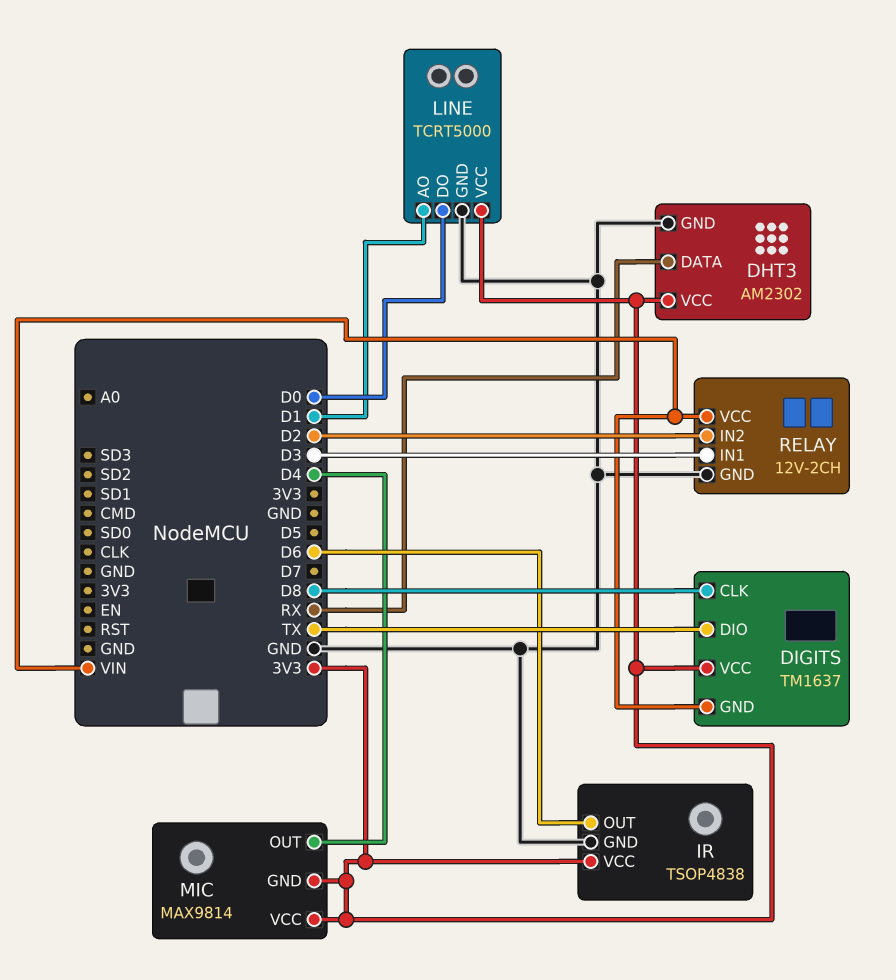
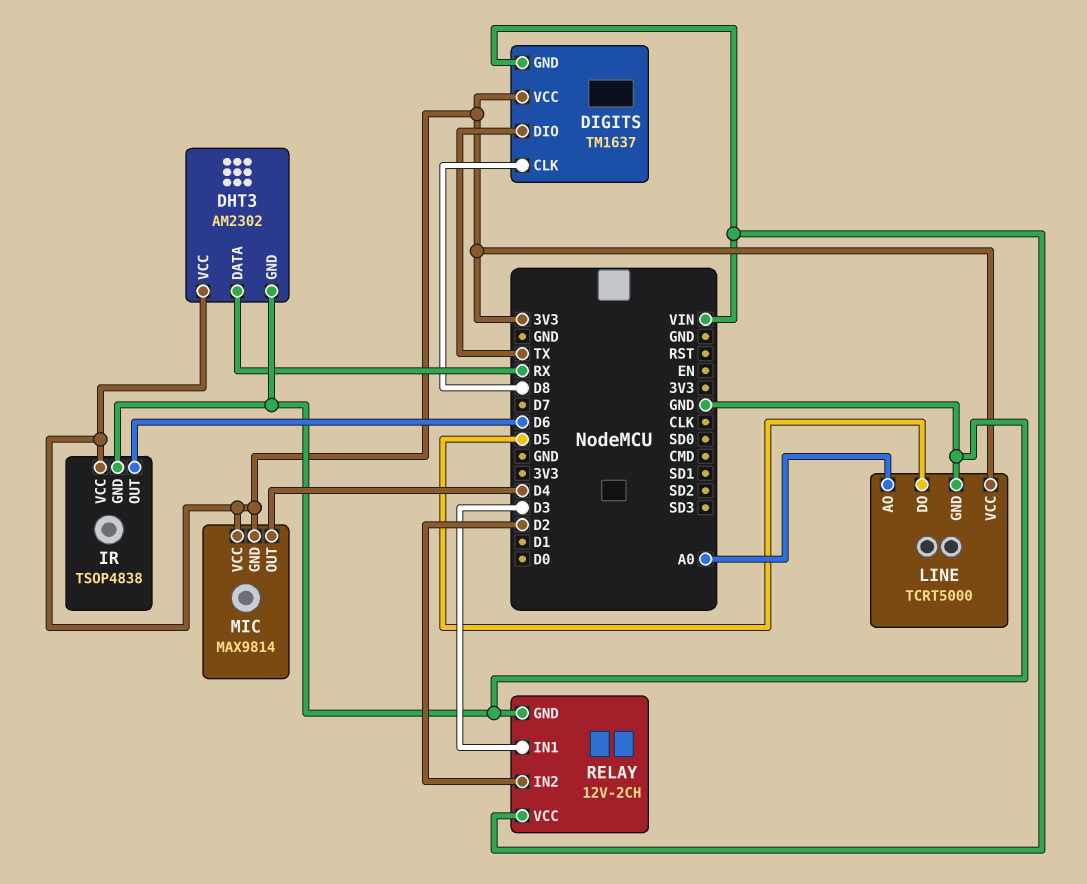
LINE pin AO: D1 -> A0
LINE pin DO: D0 -> D5

